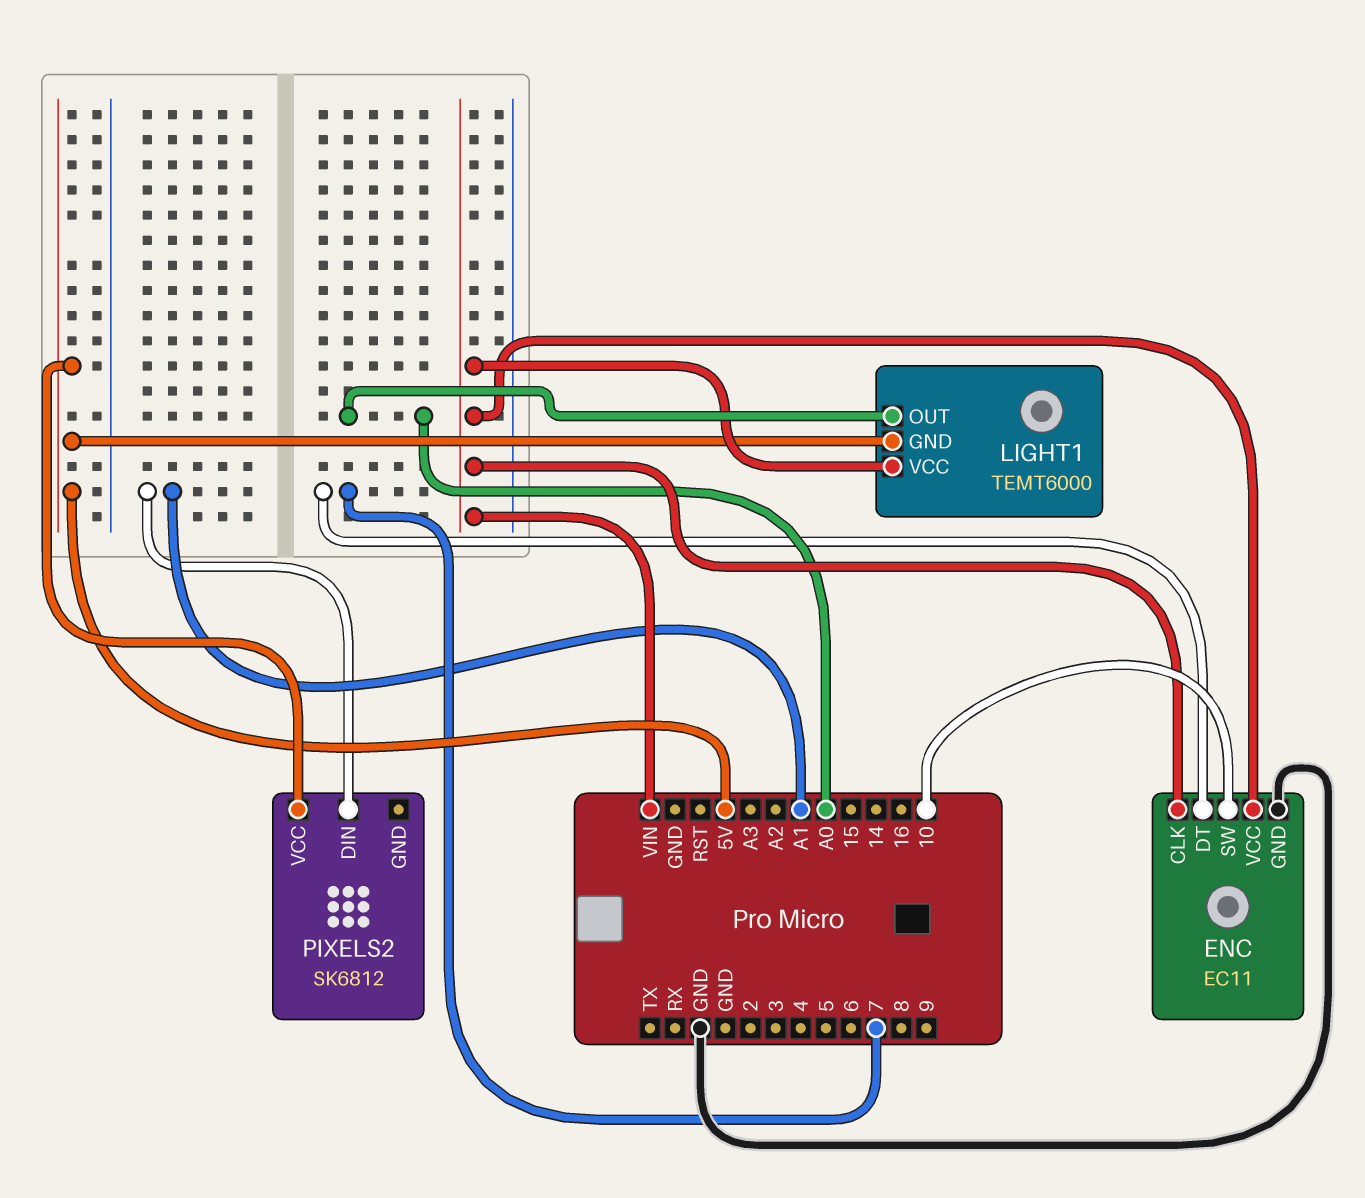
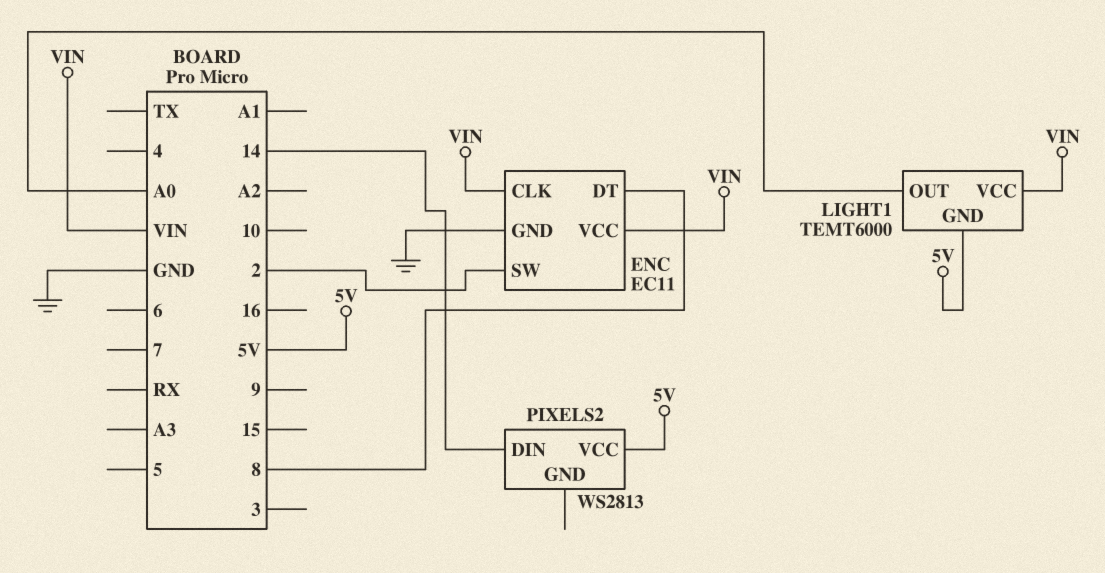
ENC pin DT: 7 -> 8
ENC pin SW: 10 -> 2
PIXELS2: SK6812 -> WS2813
PIXELS2 pin DIN: A1 -> 14

